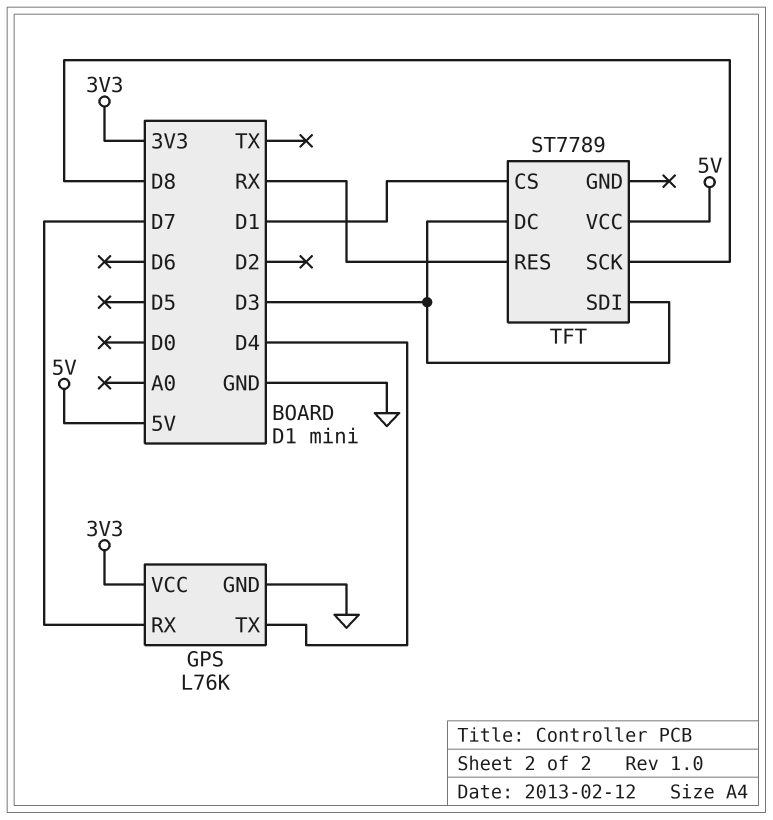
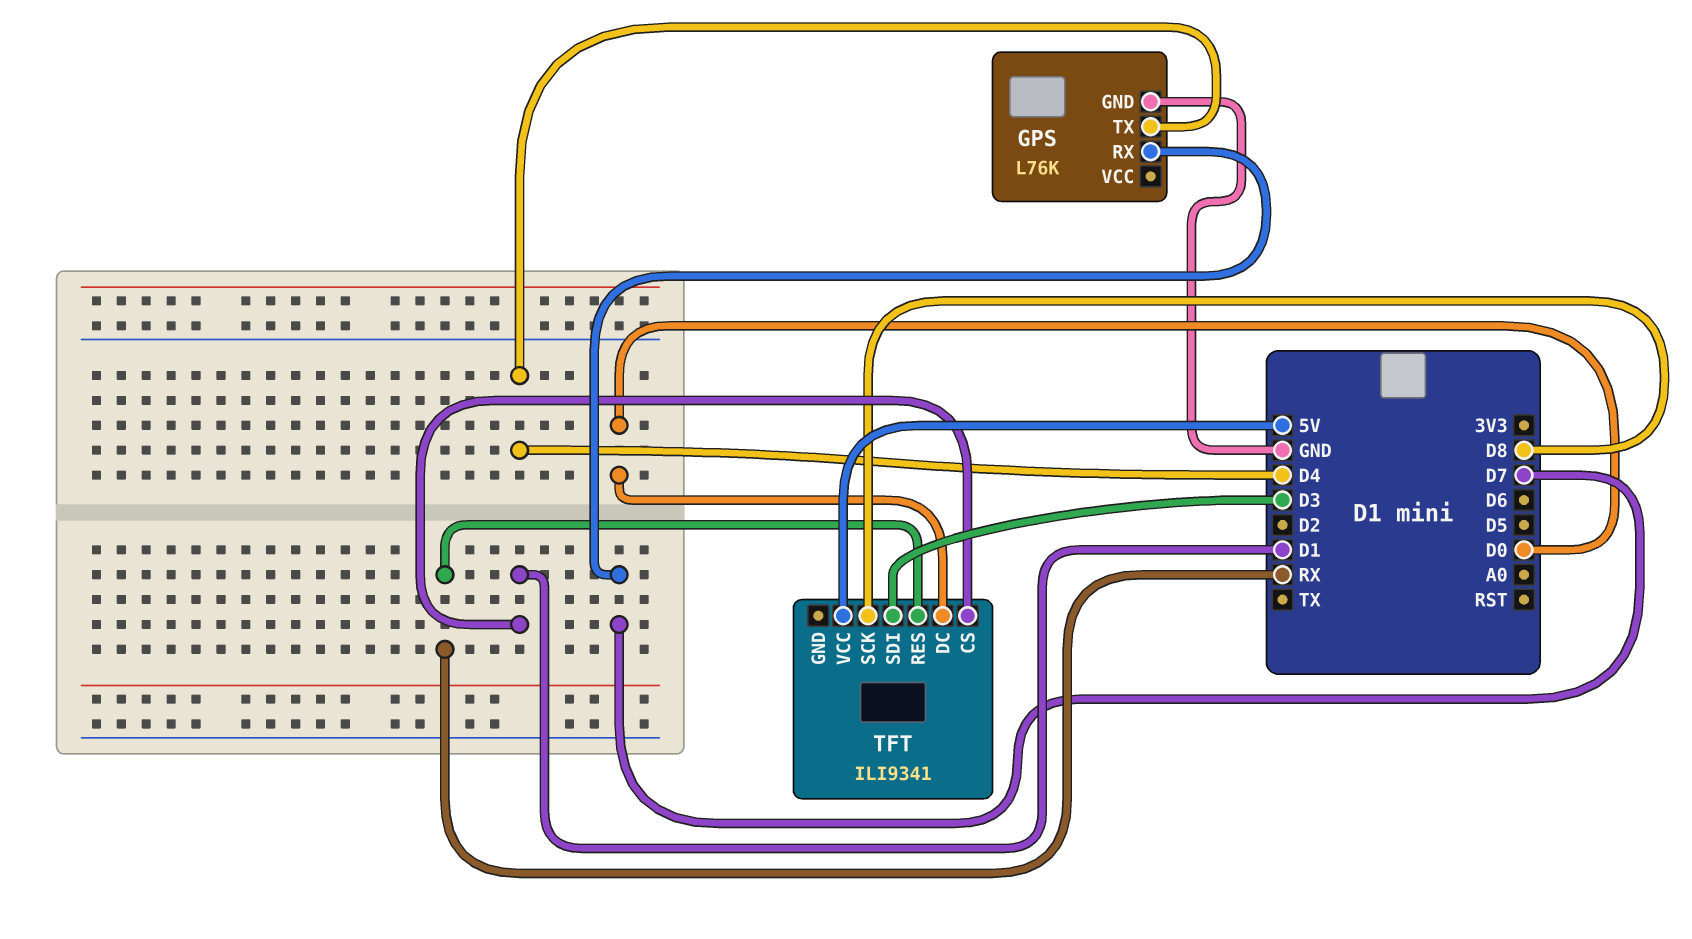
GPS pin VCC: 3V3 -> none
TFT: ST7789 -> ILI9341
TFT pin DC: D3 -> D0

